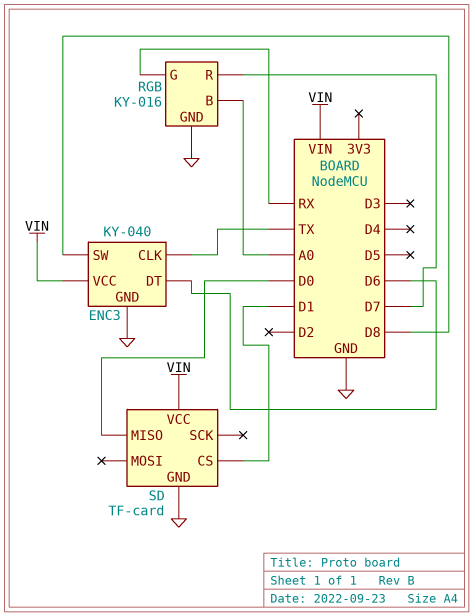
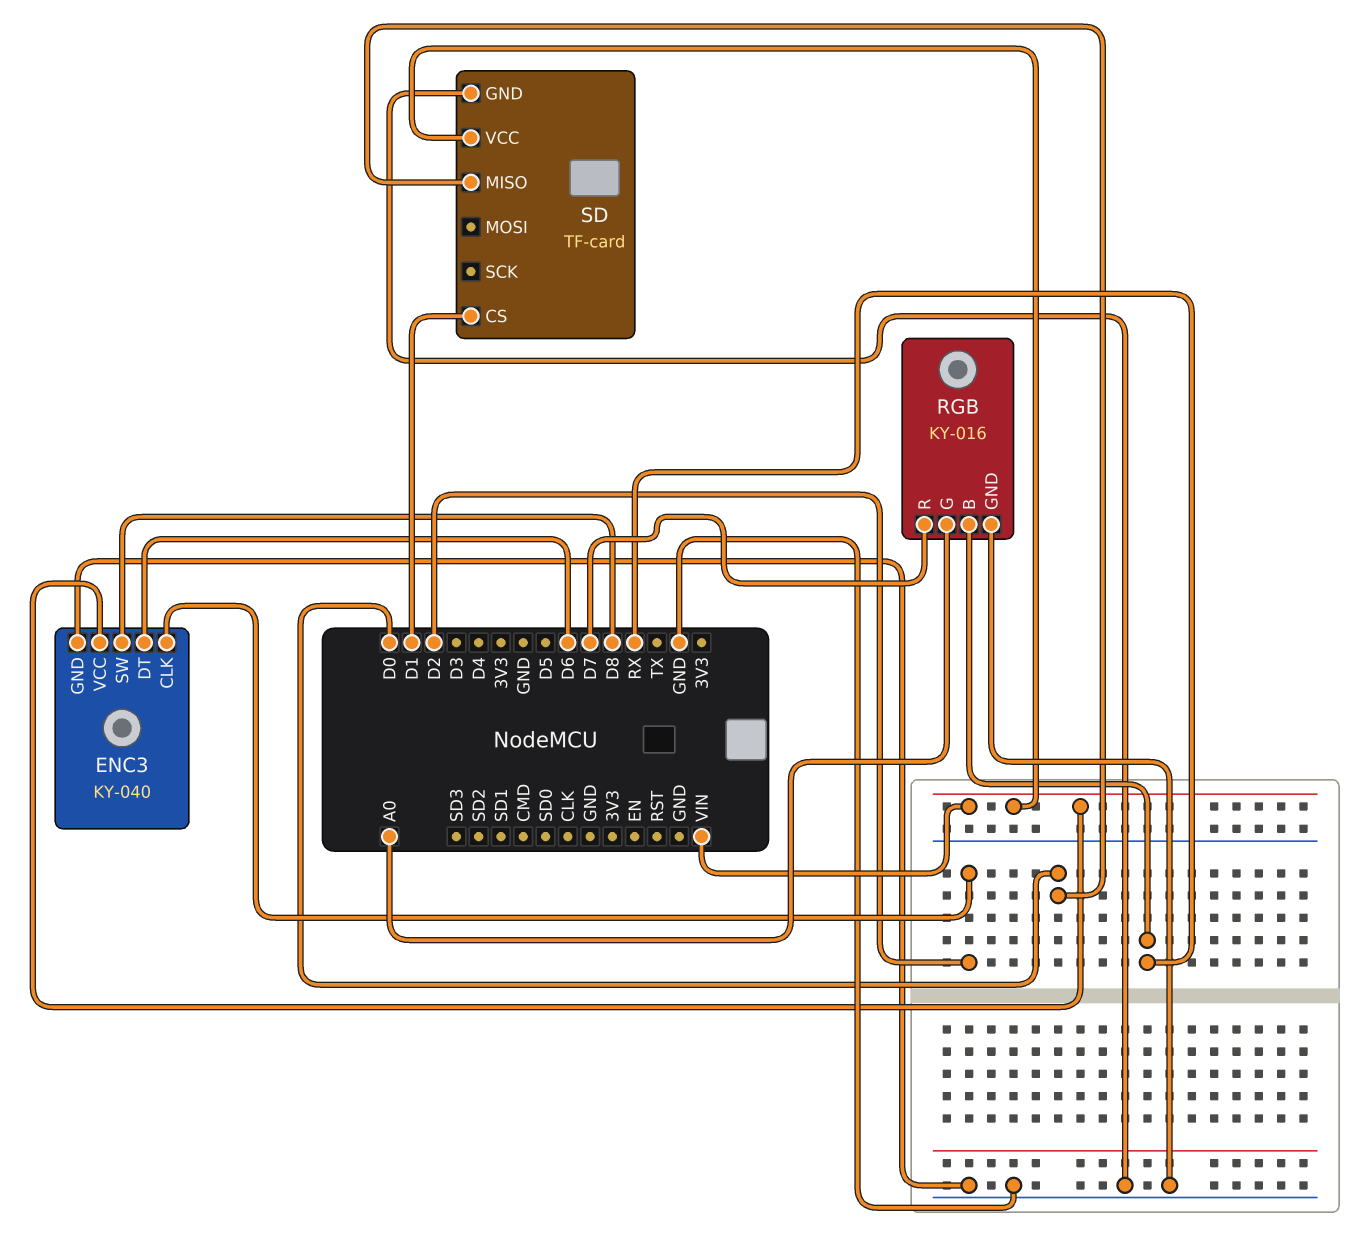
ENC3 pin CLK: TX -> D2
RGB pin B: A0 -> RX
RGB pin G: RX -> A0

